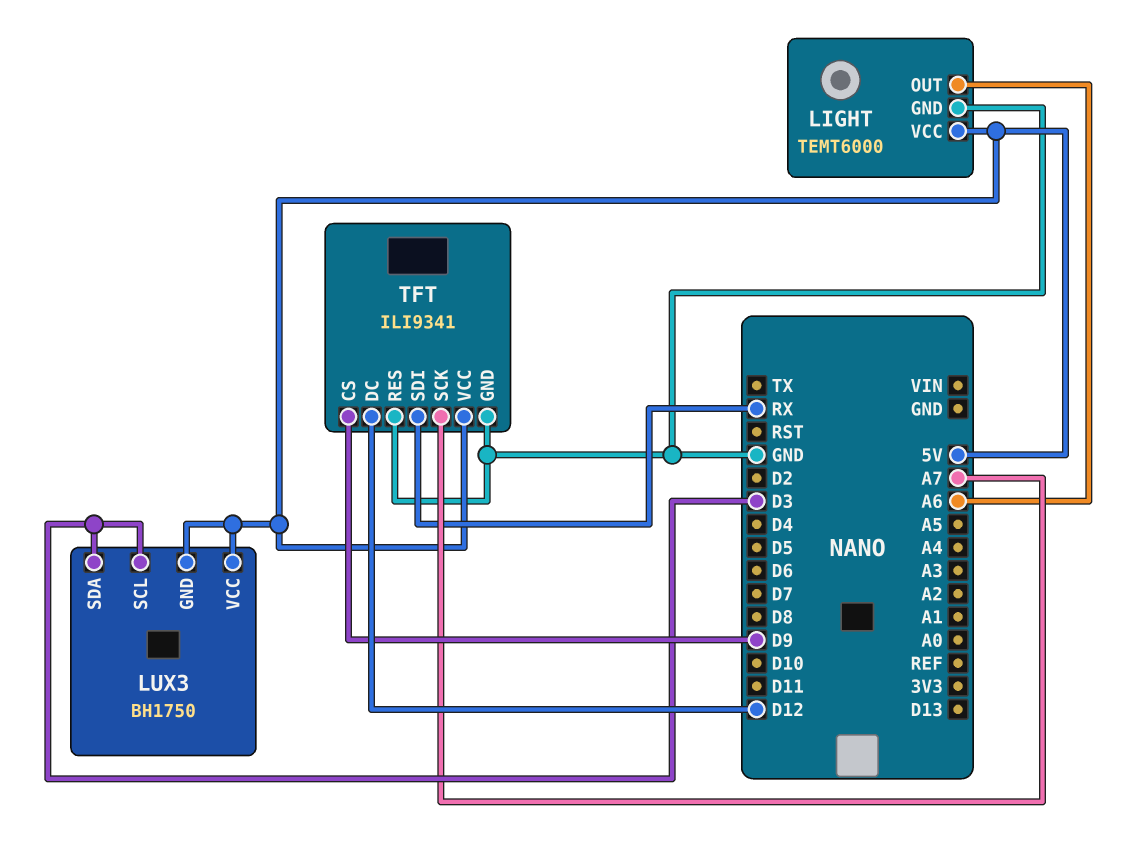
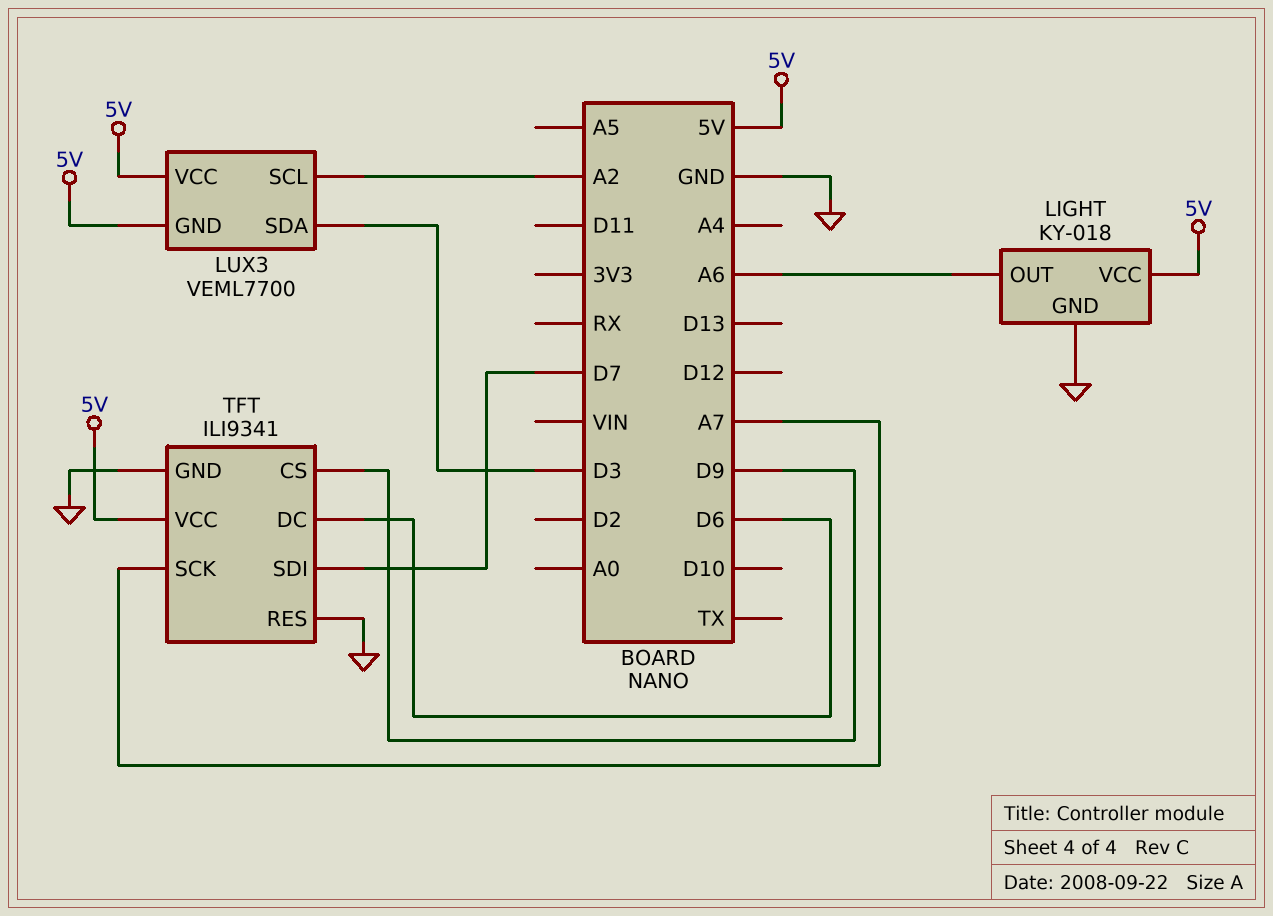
LIGHT: TEMT6000 -> KY-018
LUX3: BH1750 -> VEML7700
LUX3 pin SCL: D3 -> A2
TFT pin DC: D12 -> D6
TFT pin SDI: RX -> D7

